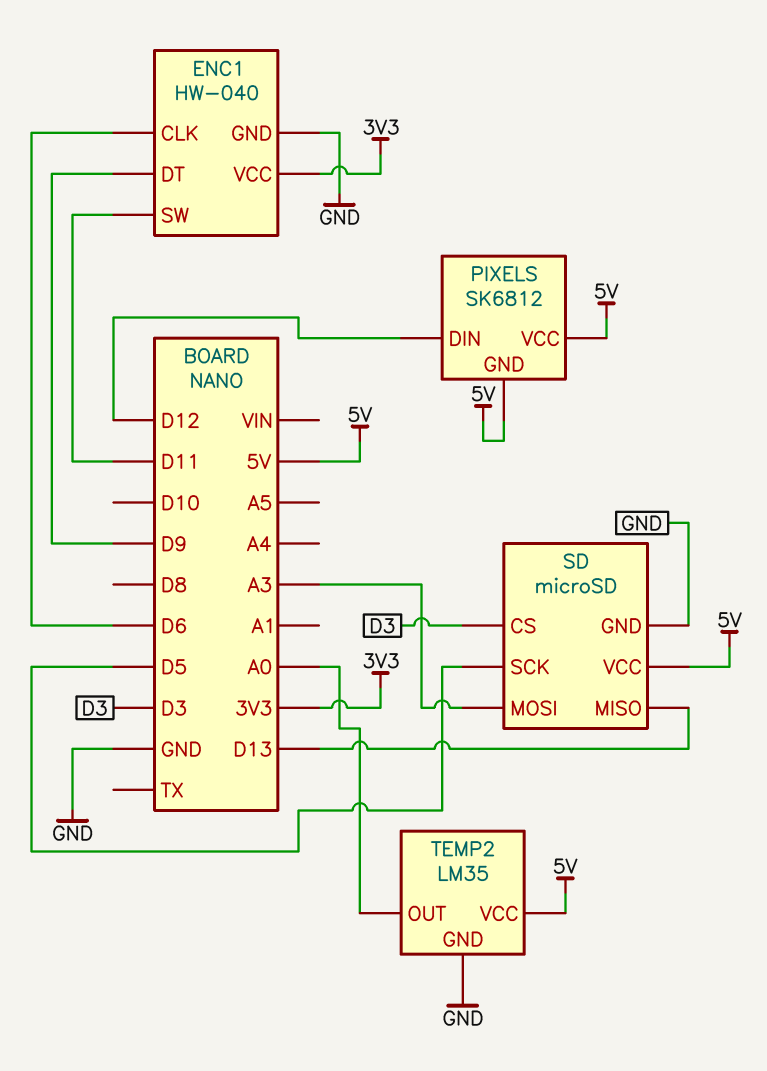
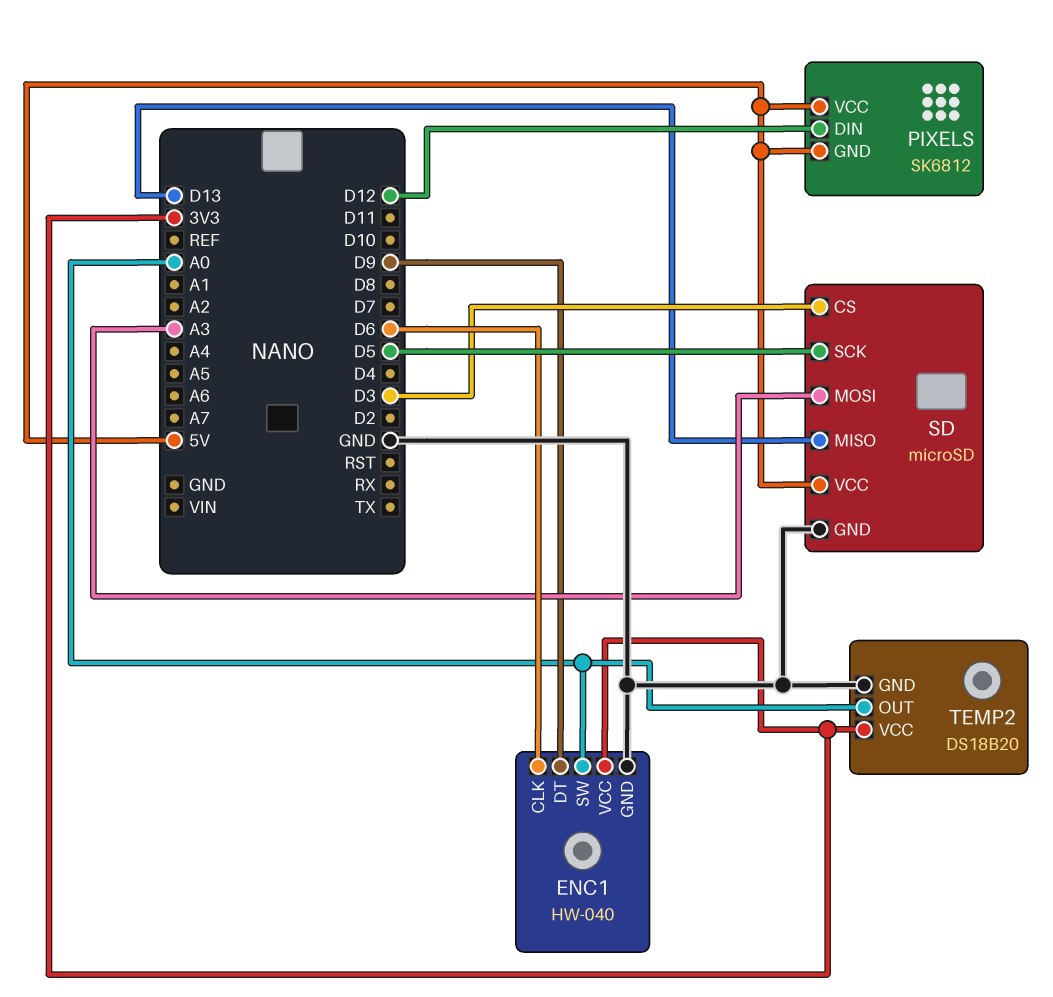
ENC1 pin SW: D11 -> A0
TEMP2: LM35 -> DS18B20
TEMP2 pin VCC: 5V -> 3V3

